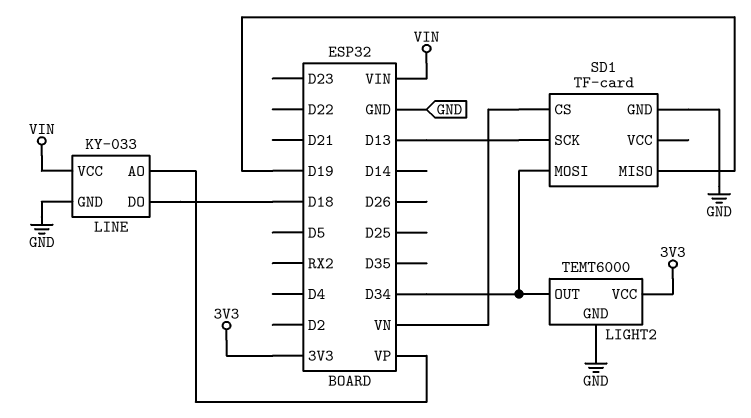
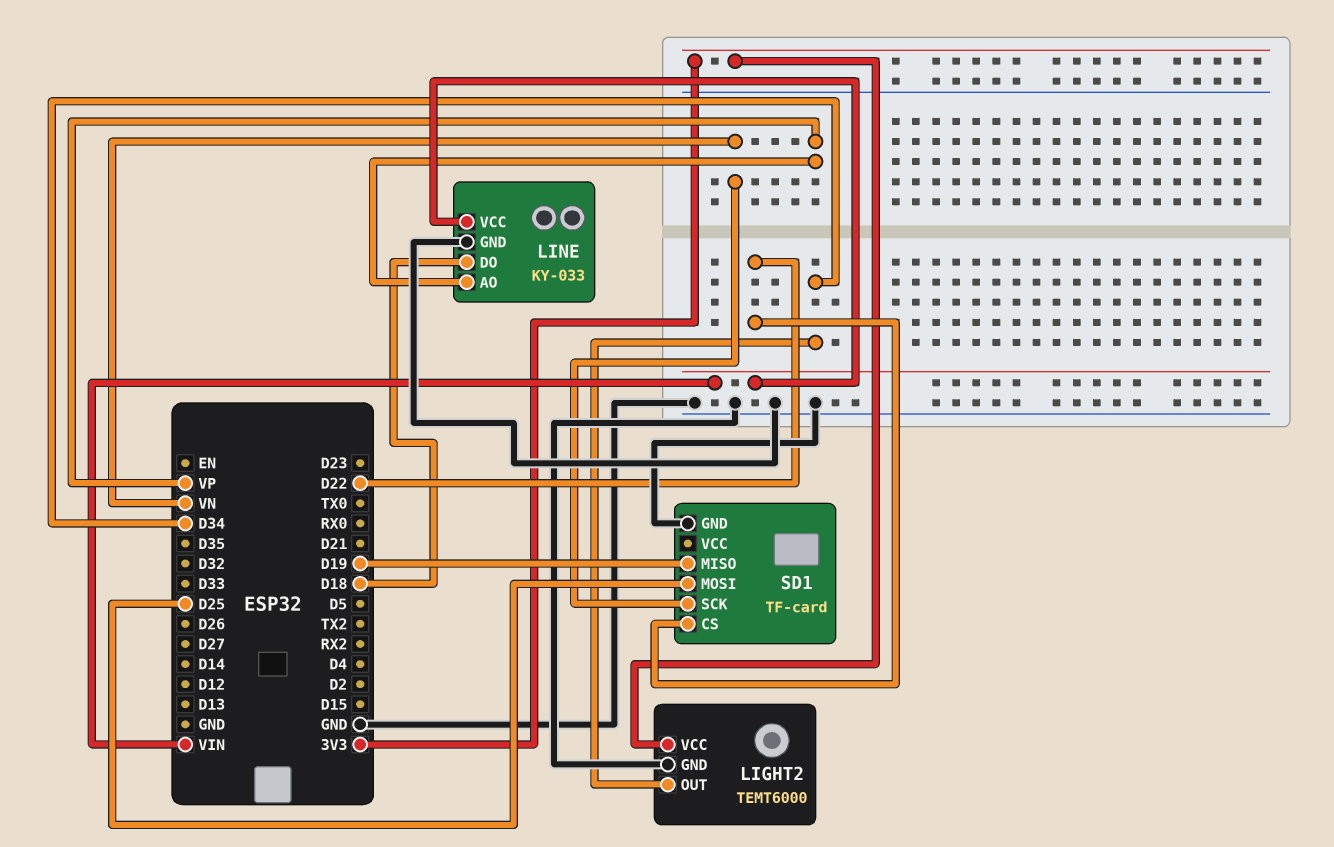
SD1 pin CS: VN -> D22
SD1 pin MOSI: D34 -> D25
SD1 pin SCK: D13 -> VN

